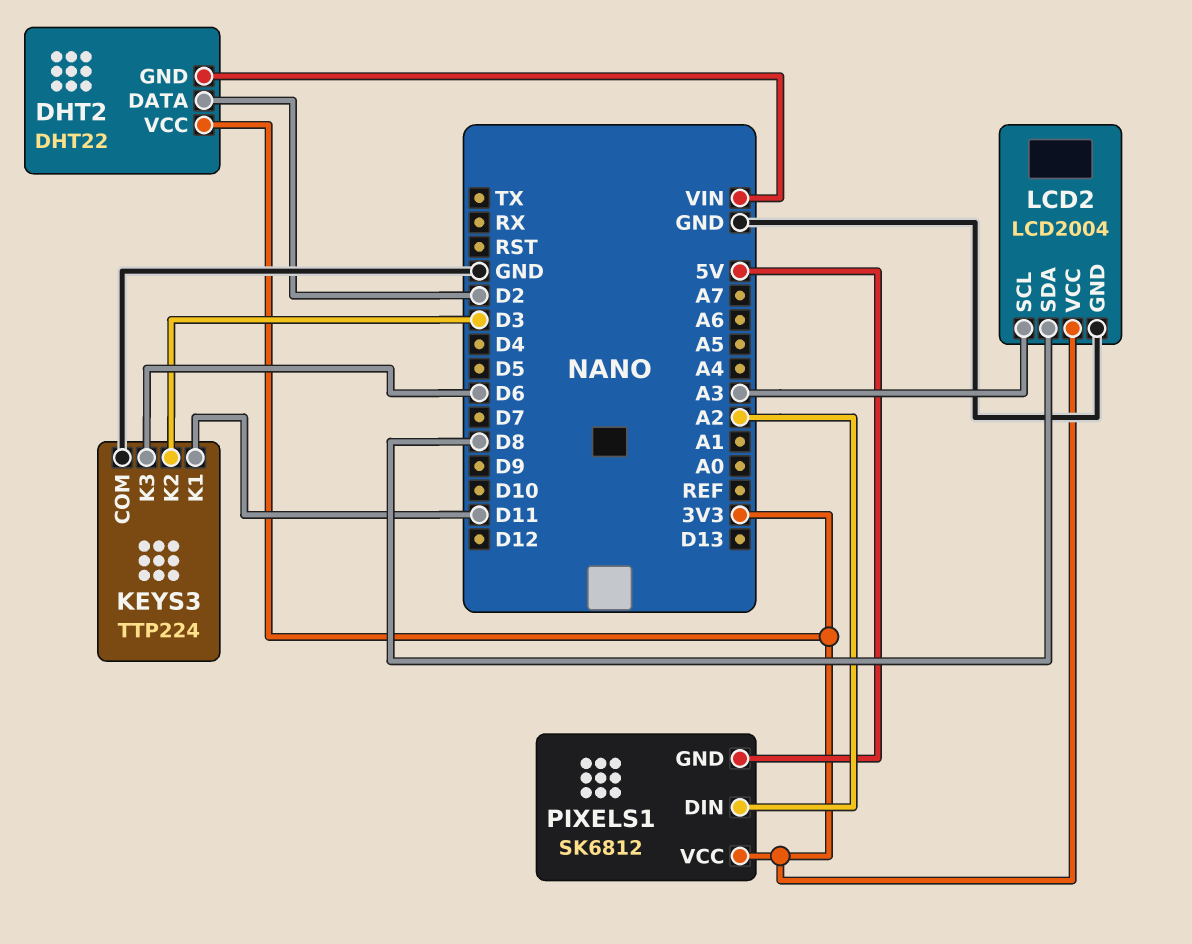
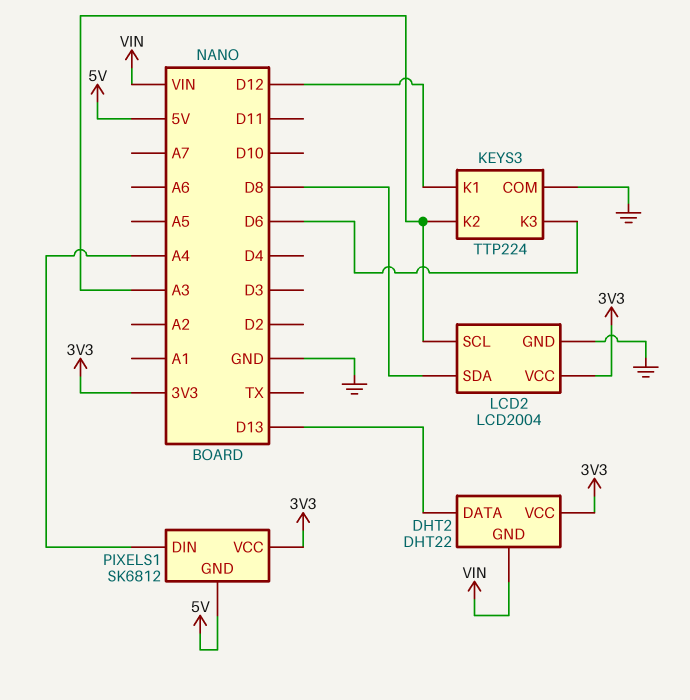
DHT2 pin DATA: D2 -> D13
KEYS3 pin K1: D11 -> D12
KEYS3 pin K2: D3 -> A3
PIXELS1 pin DIN: A2 -> A4

